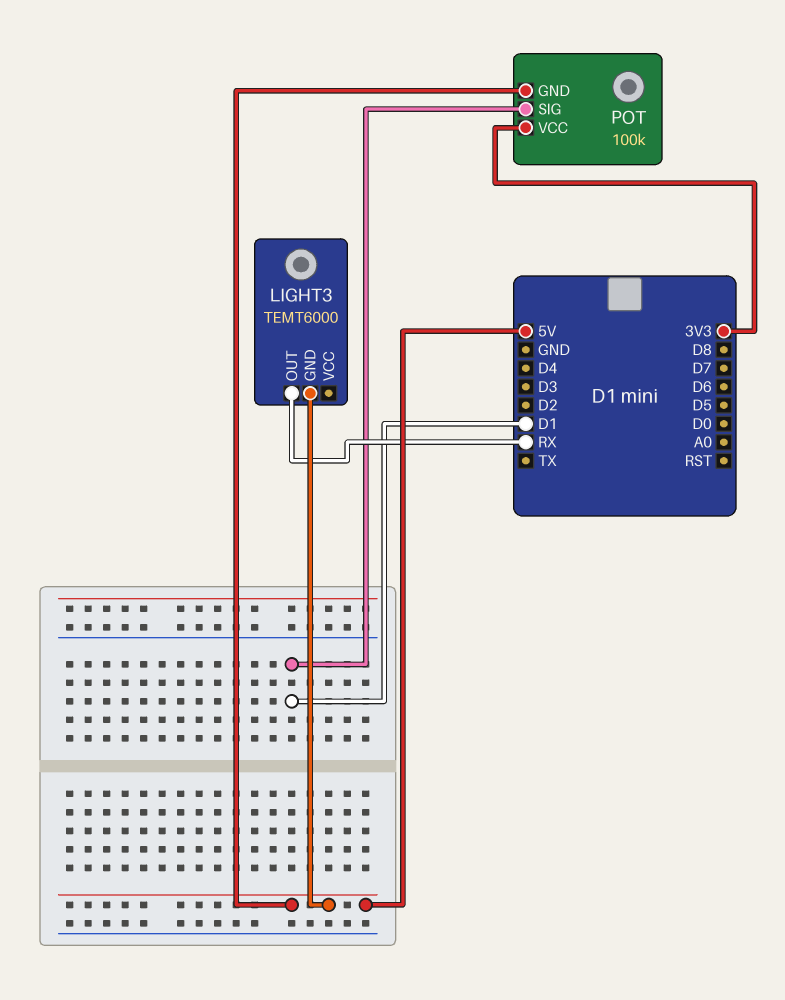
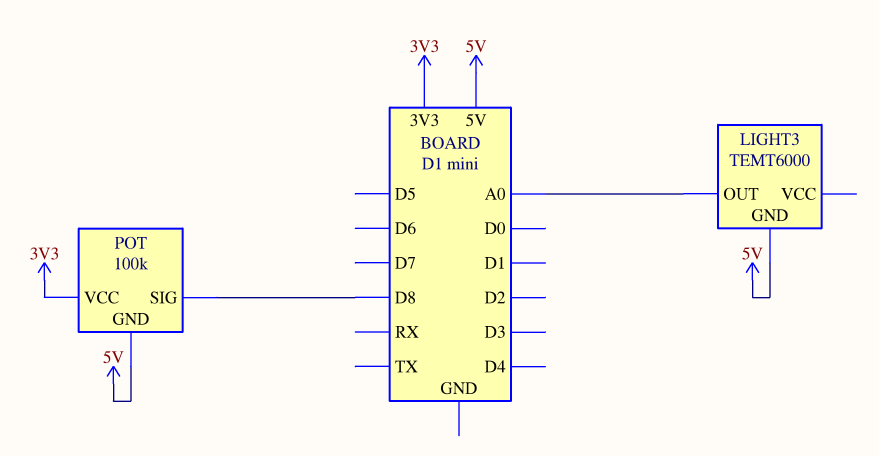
LIGHT3 pin OUT: RX -> A0
POT pin SIG: D1 -> D8

